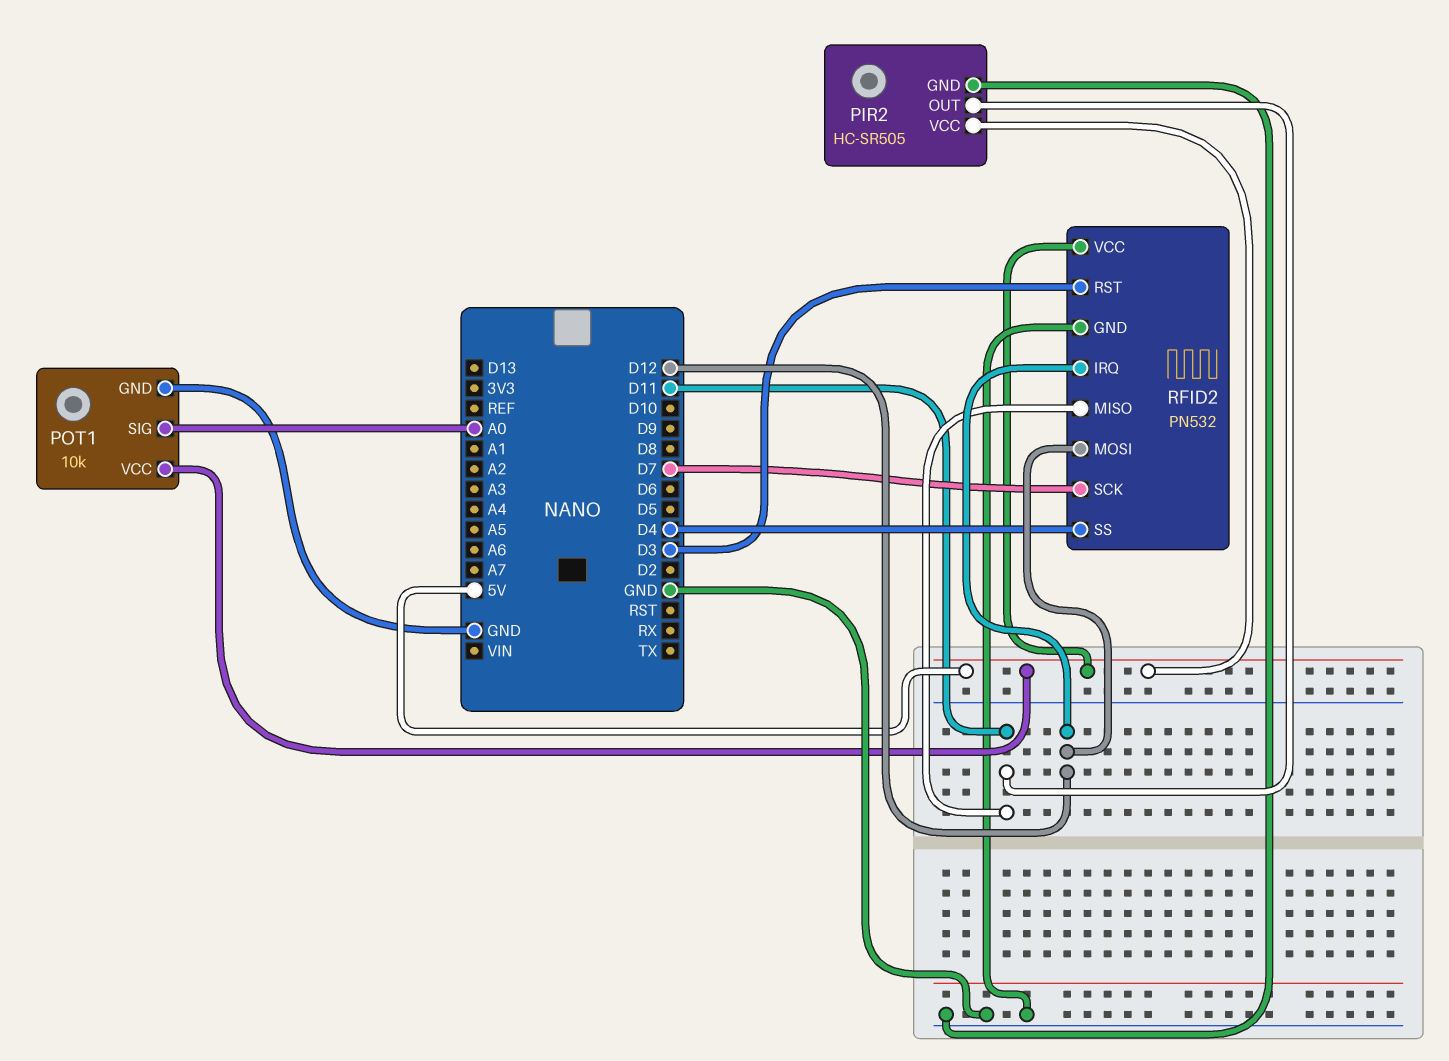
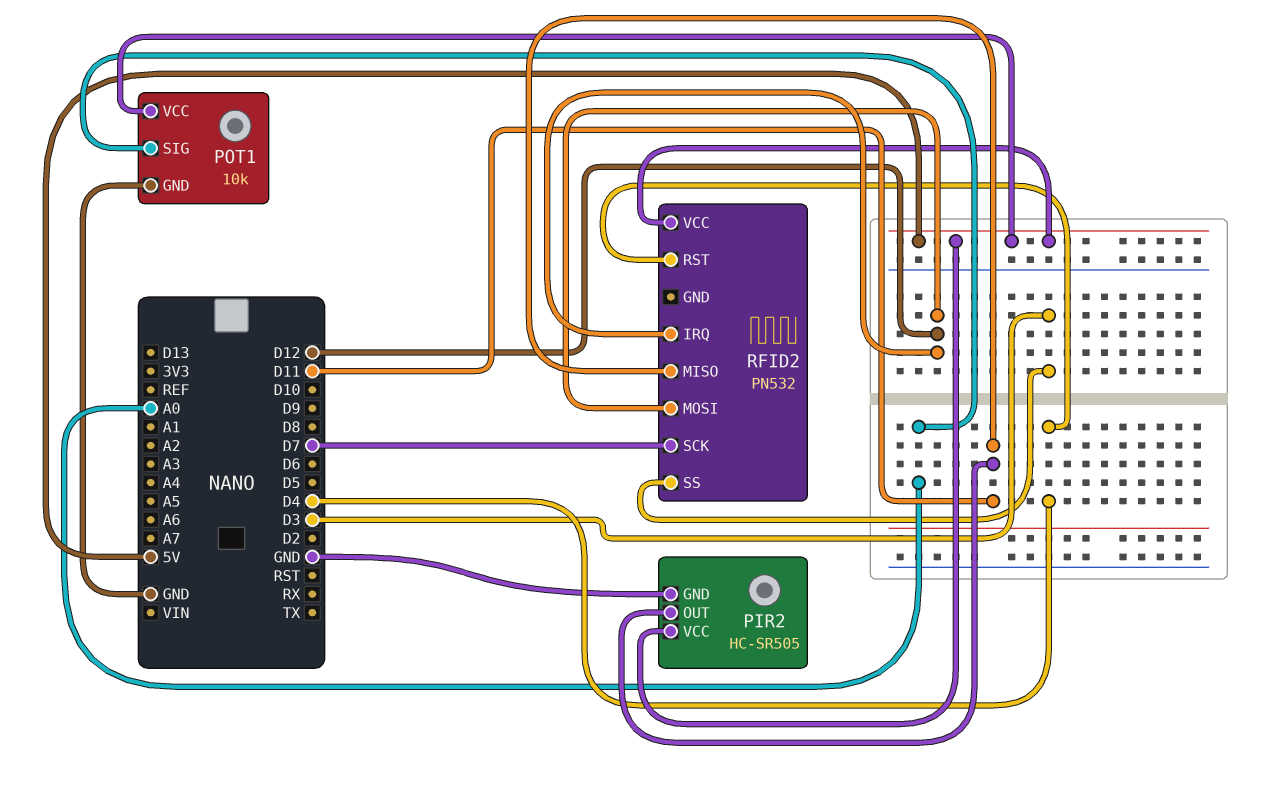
RFID2 pin GND: GND -> none
RFID2 pin RST: D3 -> D4
RFID2 pin SS: D4 -> D3

